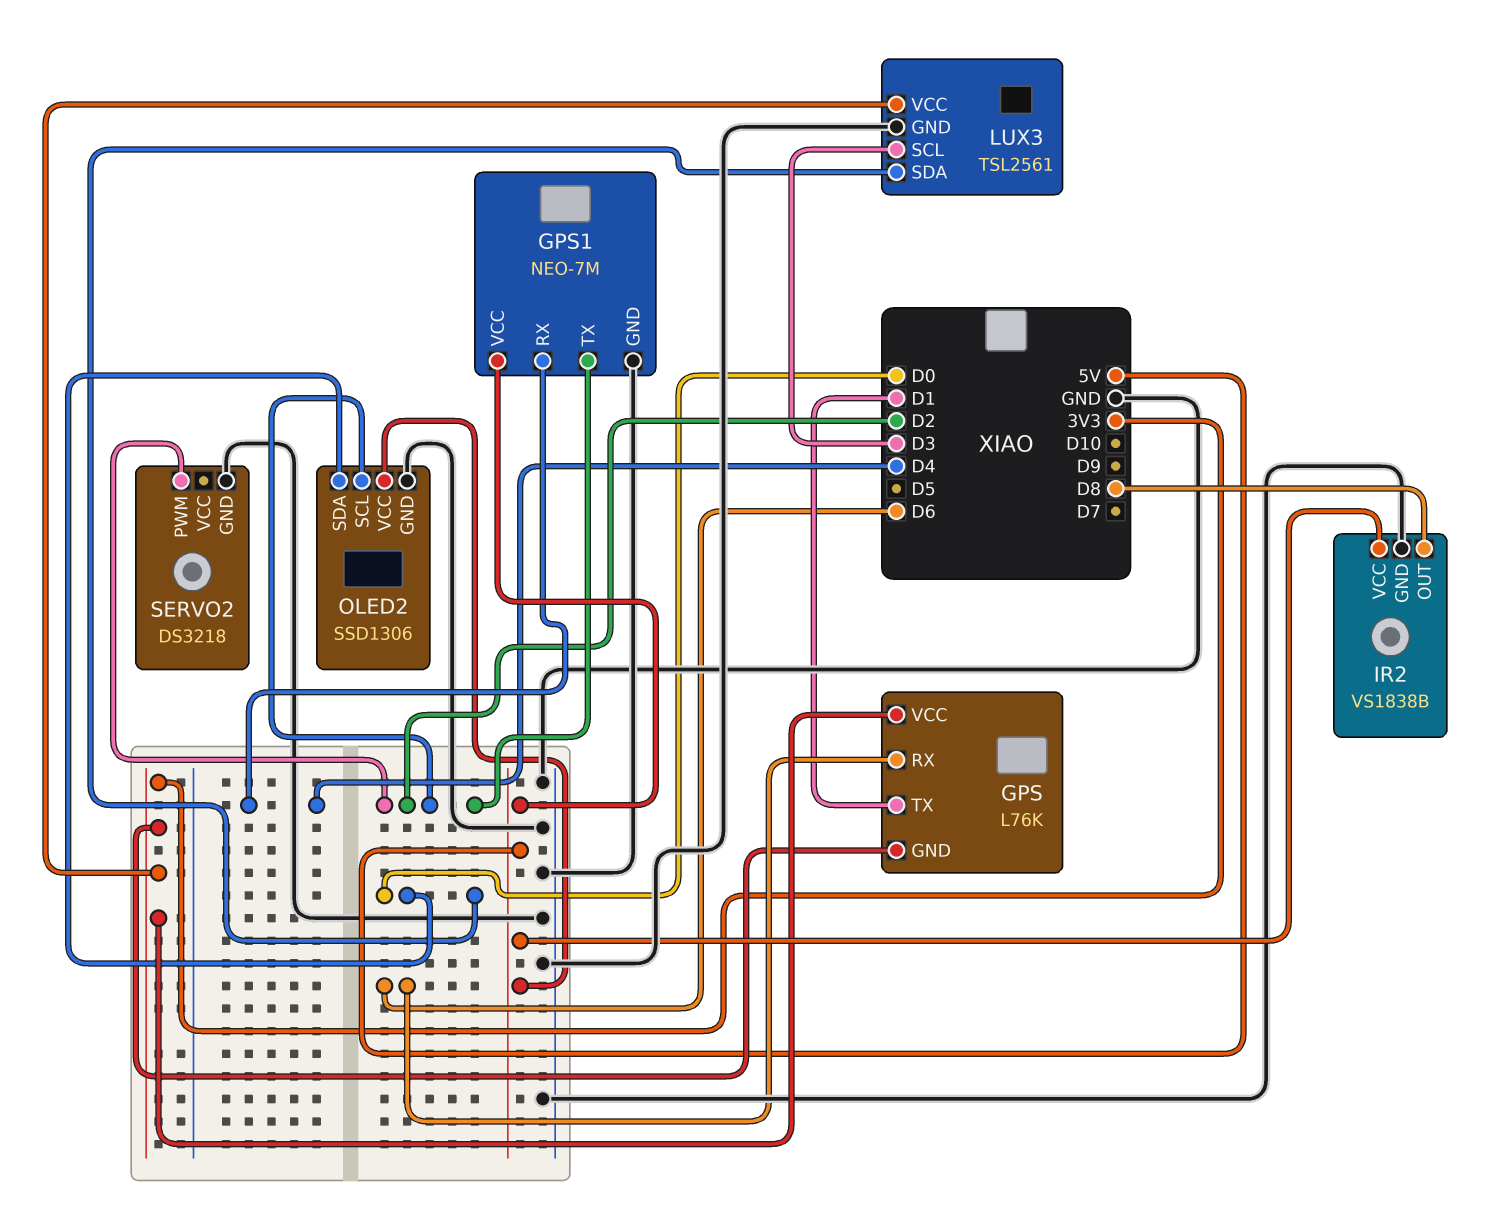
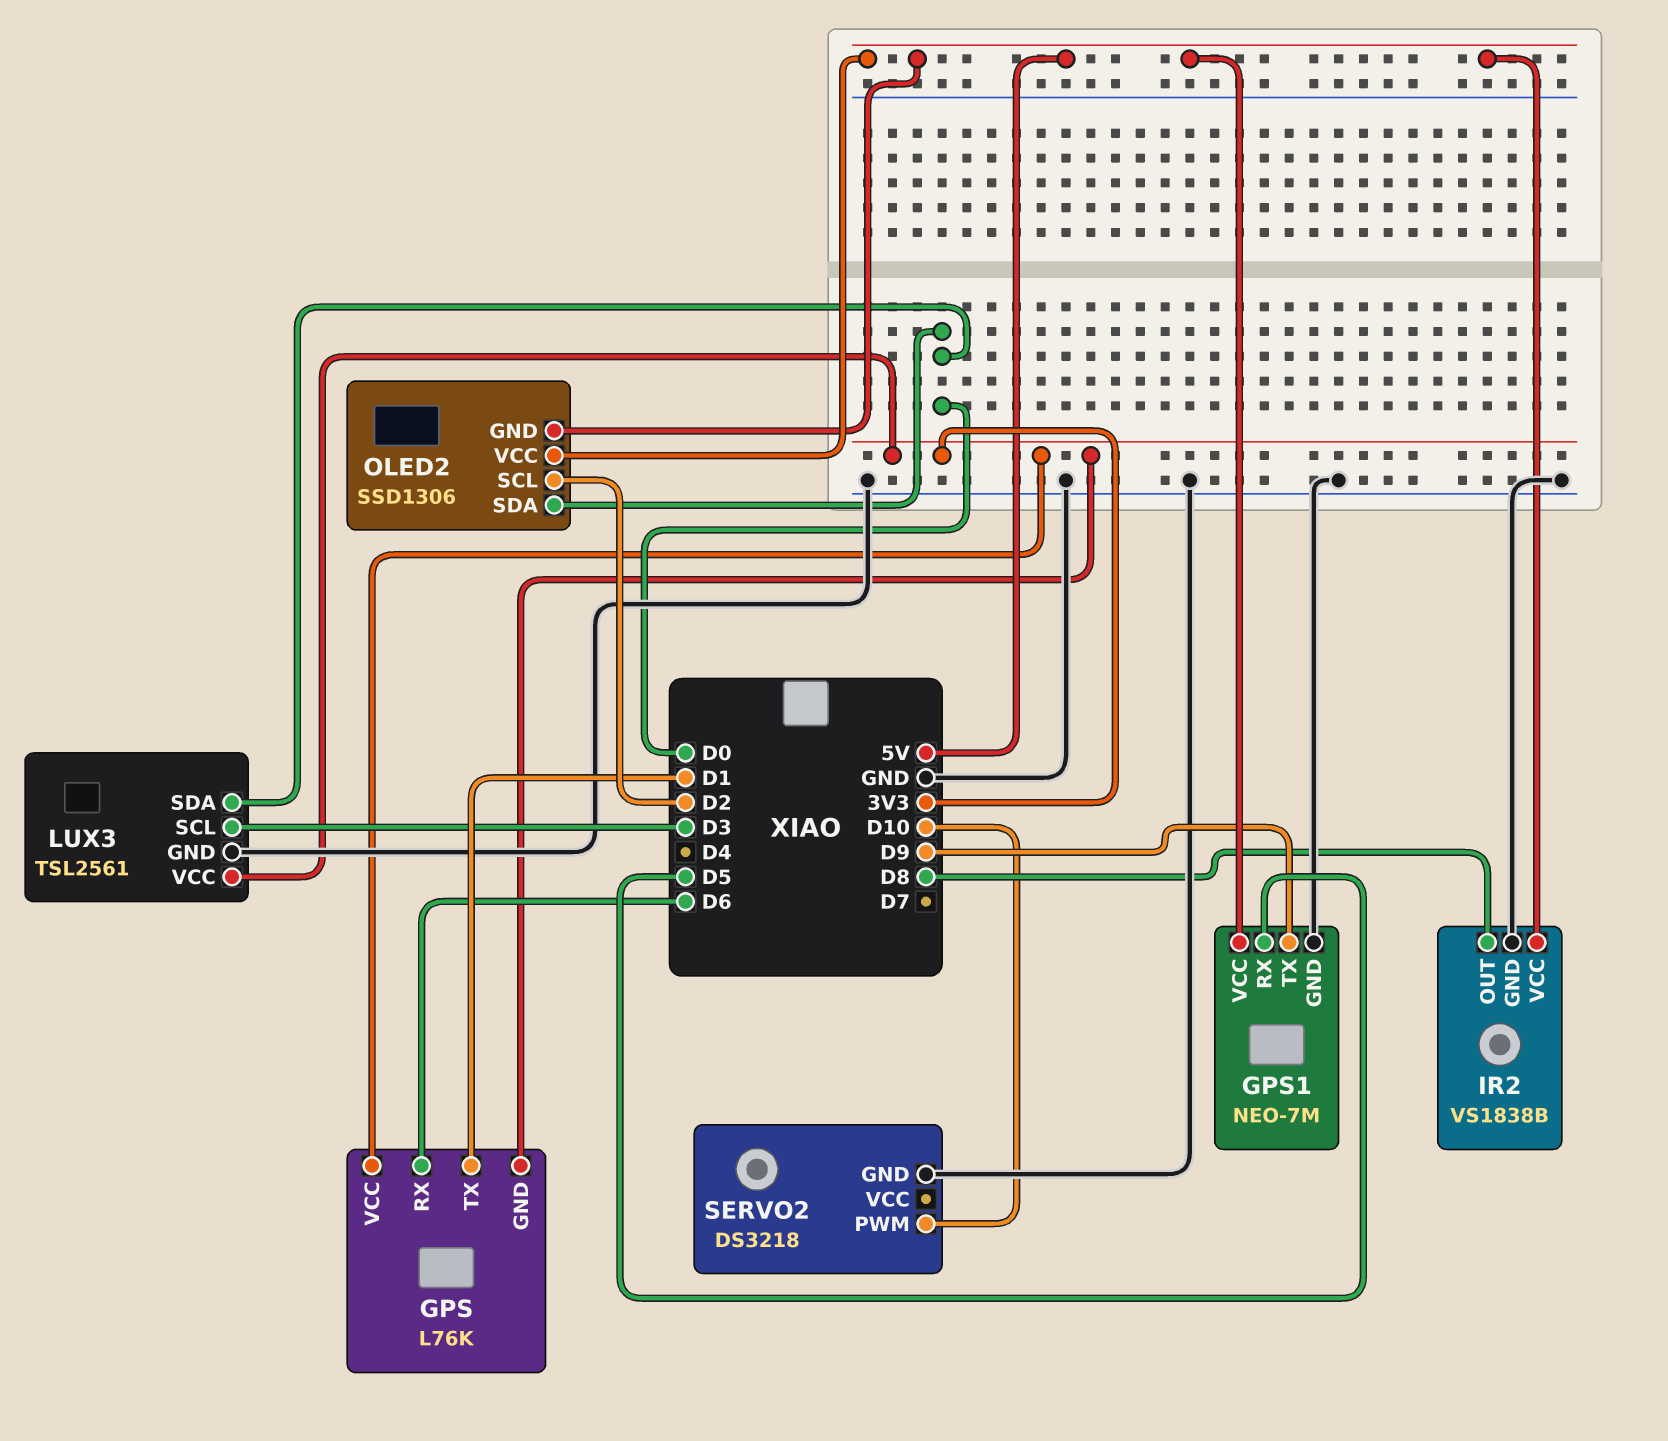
GPS1 pin RX: D4 -> D5
GPS1 pin TX: D2 -> D9
OLED2 pin GND: GND -> 5V
SERVO2 pin PWM: D2 -> D10

